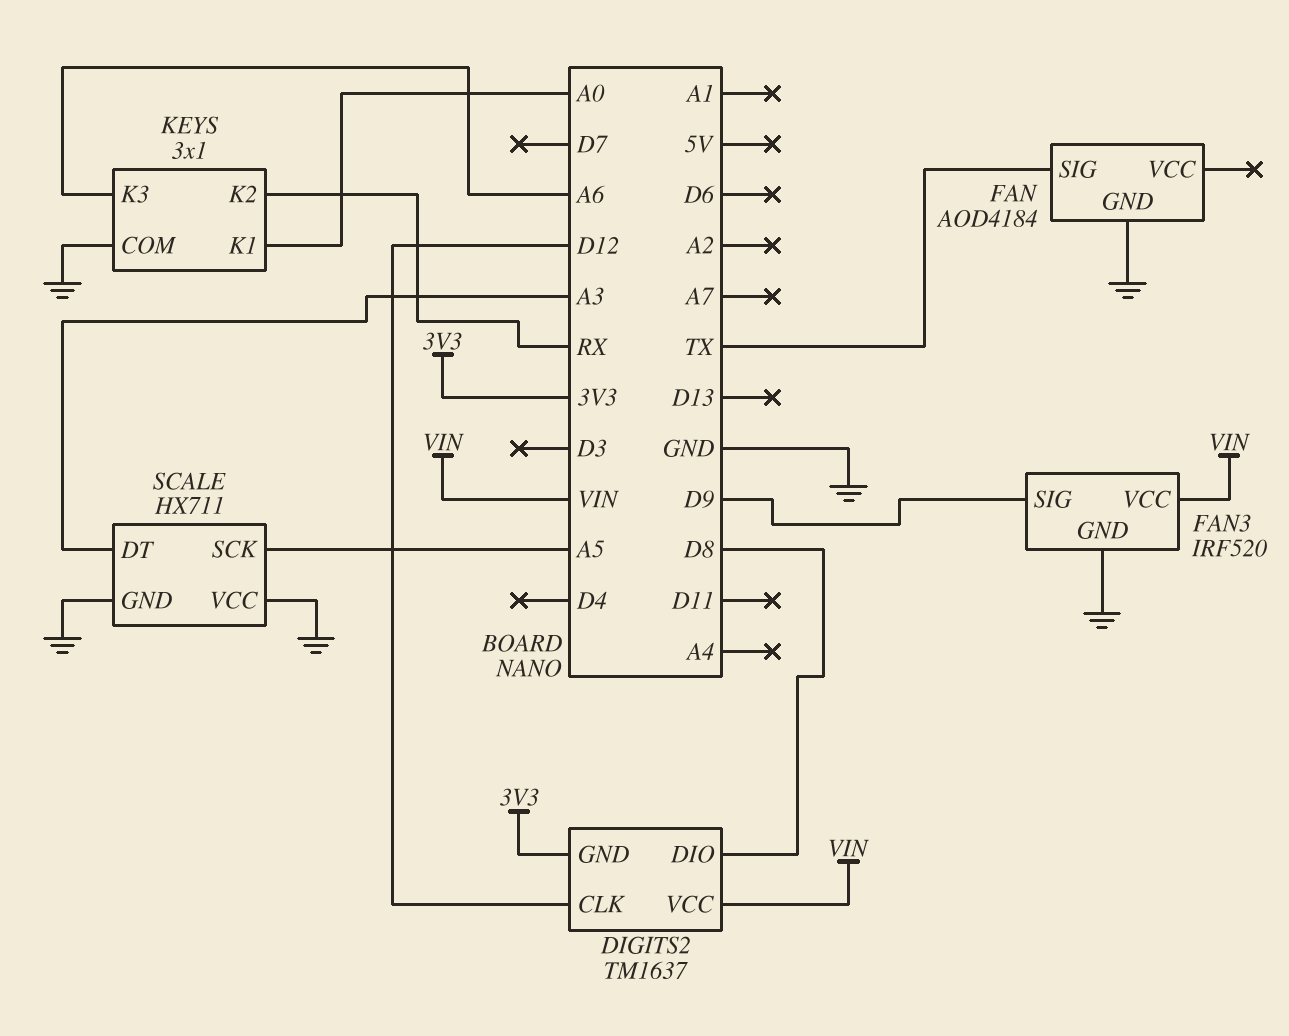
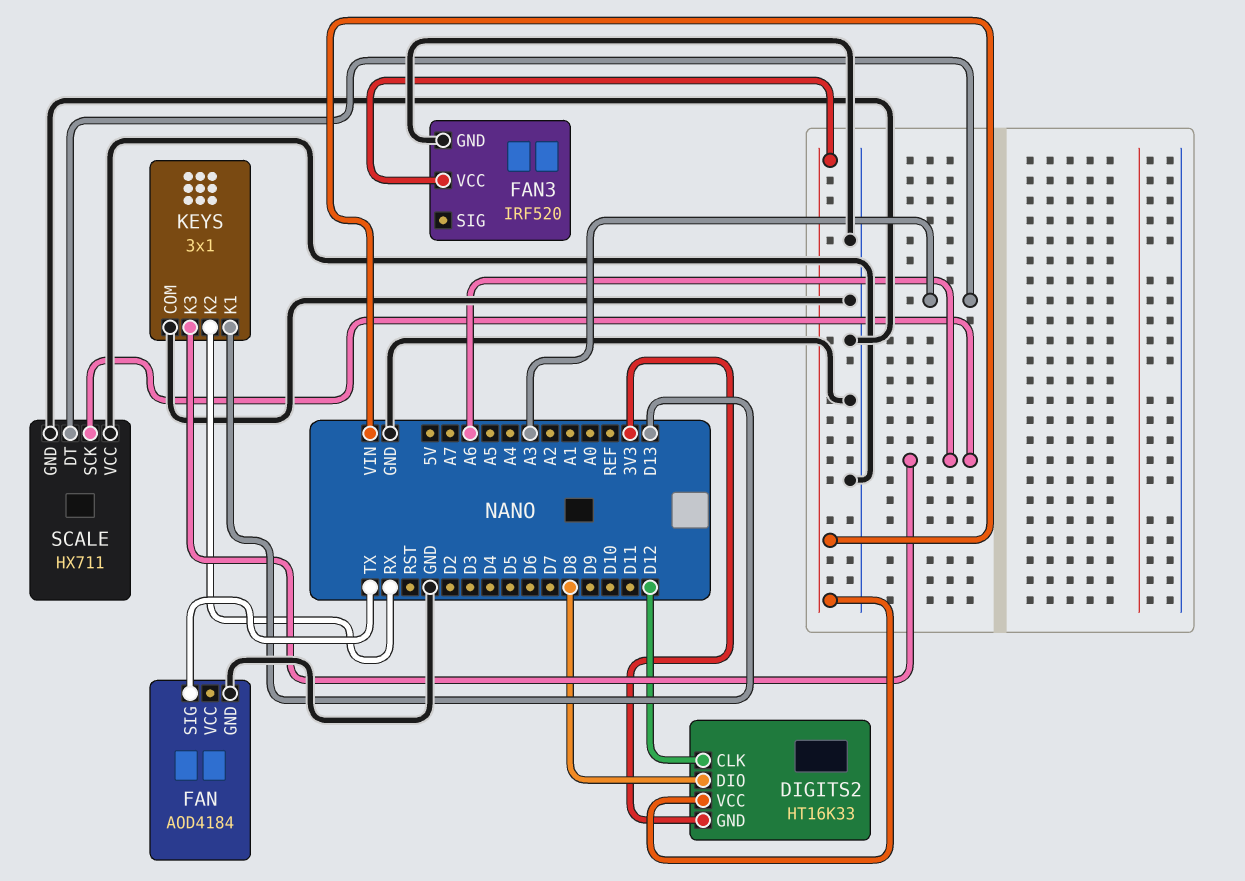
DIGITS2: TM1637 -> HT16K33
FAN3 pin SIG: D9 -> none
KEYS pin K1: A0 -> D13
SCALE pin SCK: A5 -> A6

